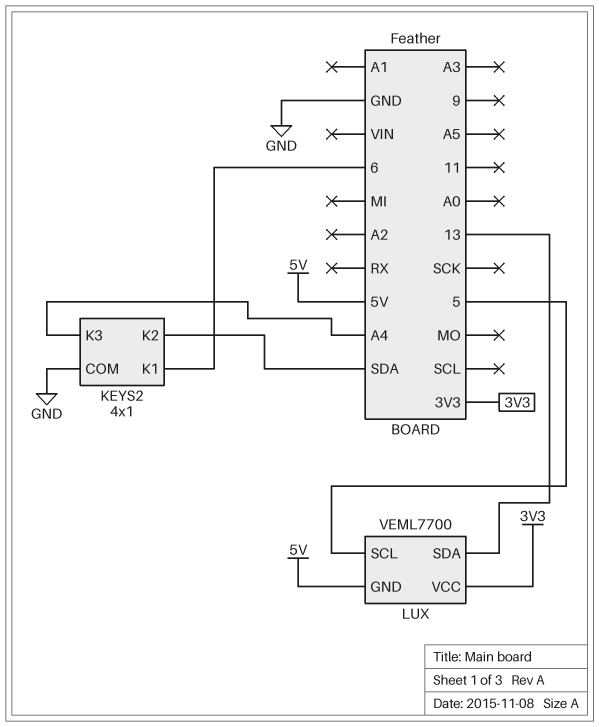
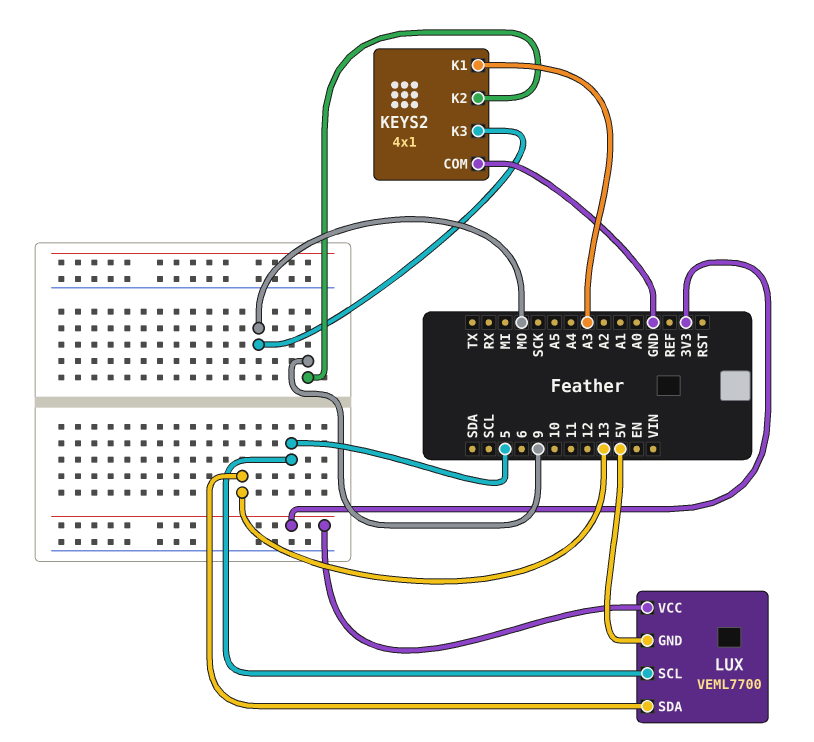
KEYS2 pin K1: 6 -> A3
KEYS2 pin K2: SDA -> 9
KEYS2 pin K3: A4 -> MO

